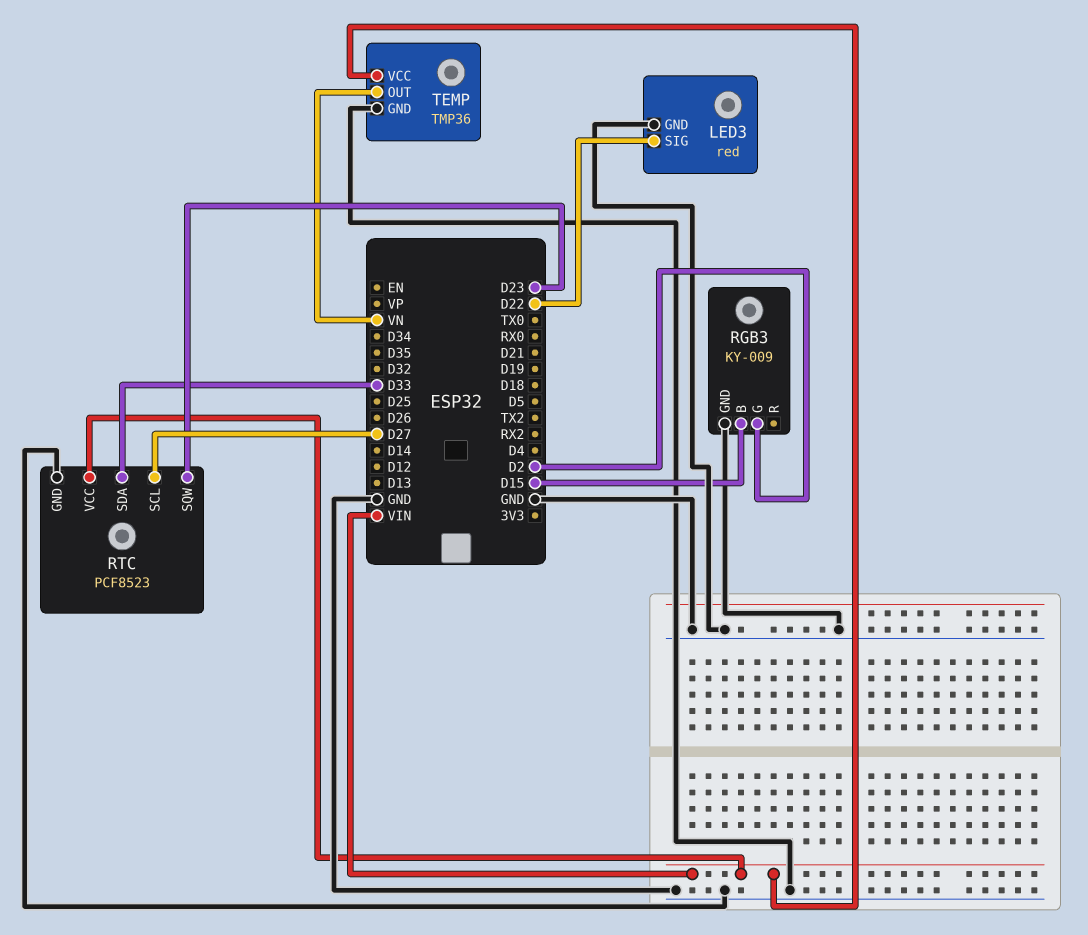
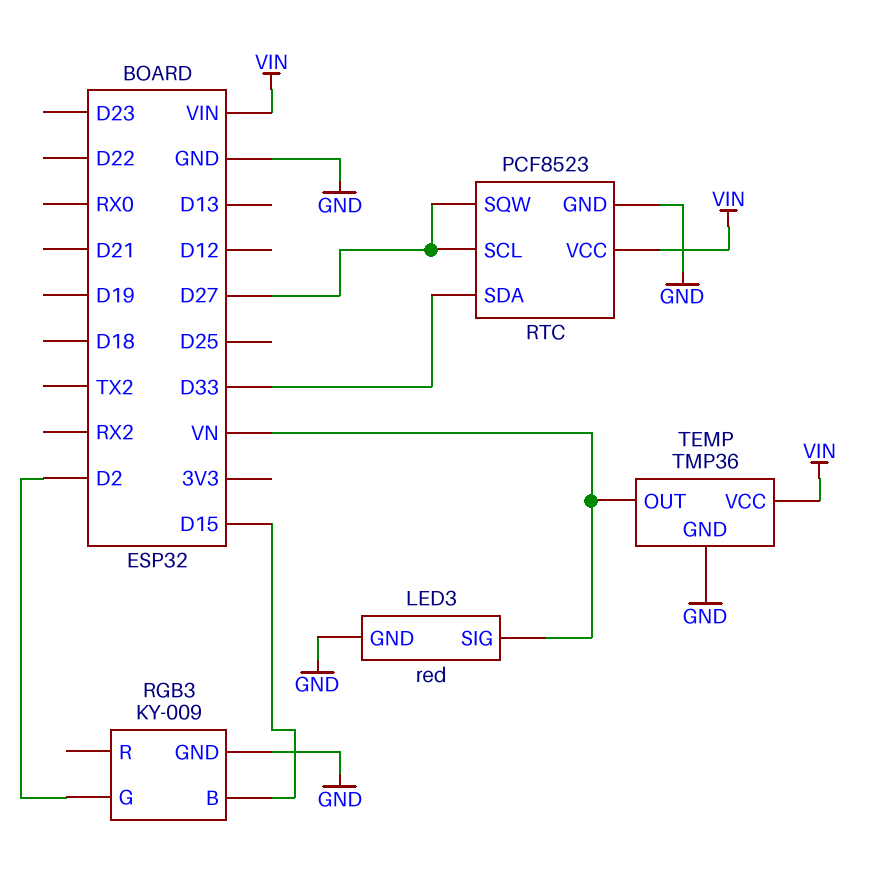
LED3 pin SIG: D22 -> VN
RTC pin SQW: D23 -> D27

